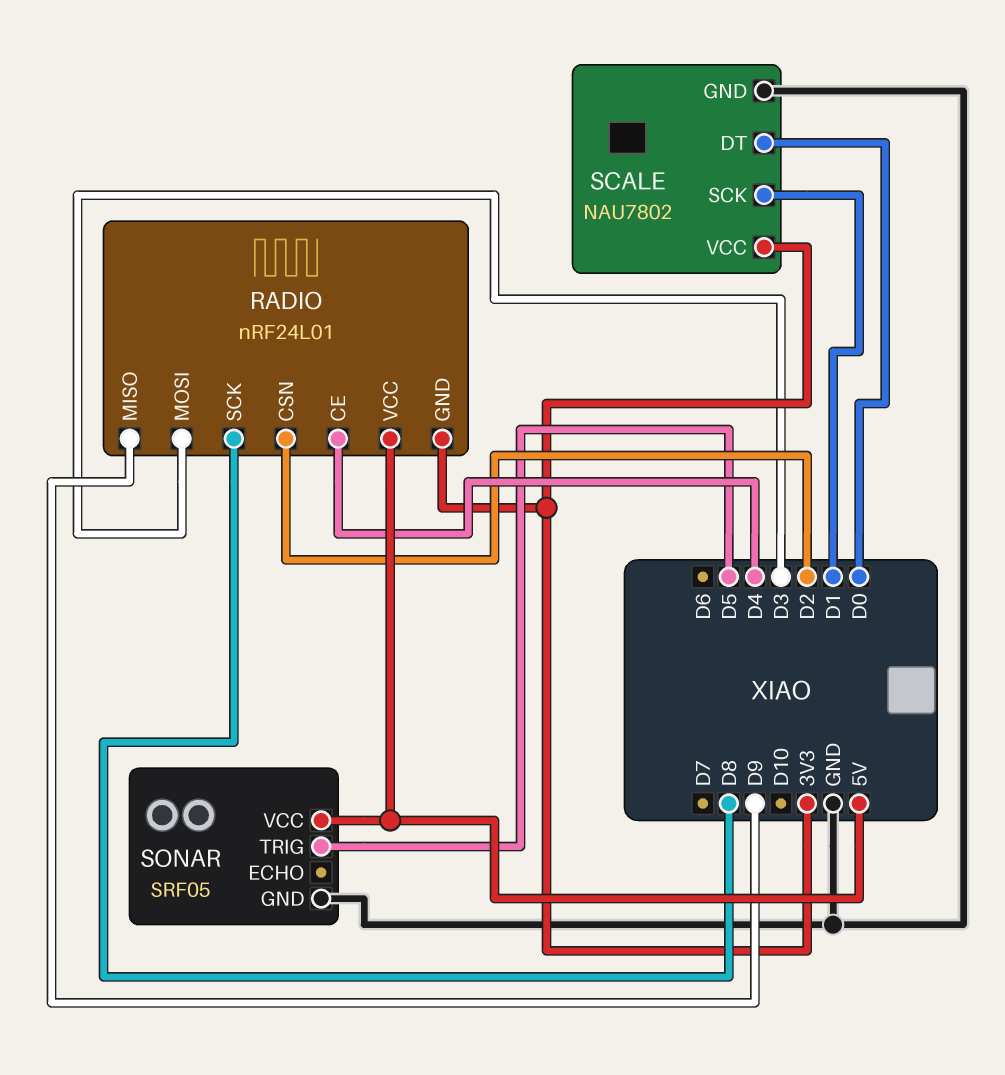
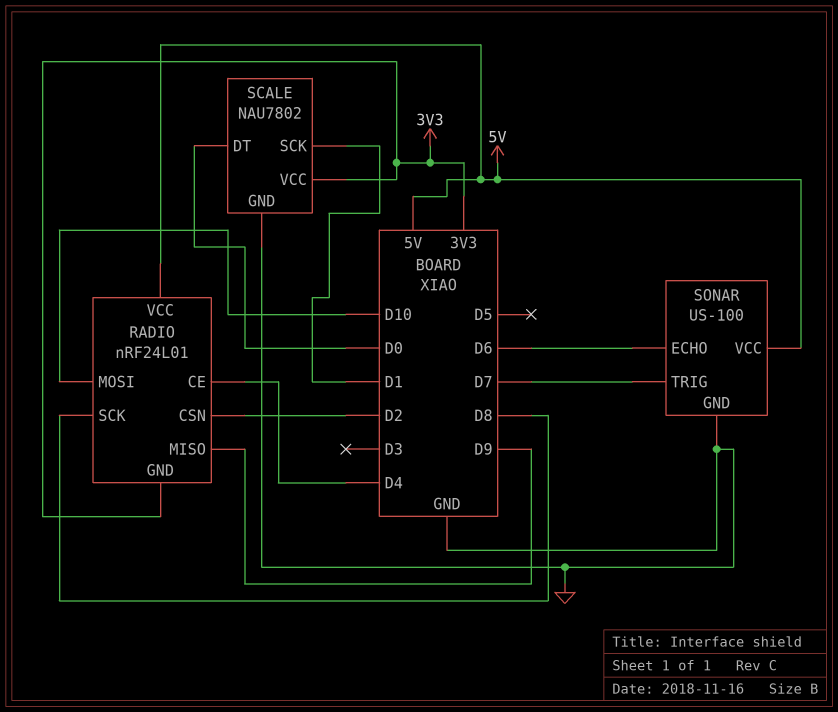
RADIO pin MOSI: D3 -> D10
SONAR: SRF05 -> US-100
SONAR pin ECHO: none -> D6
SONAR pin TRIG: D5 -> D7

